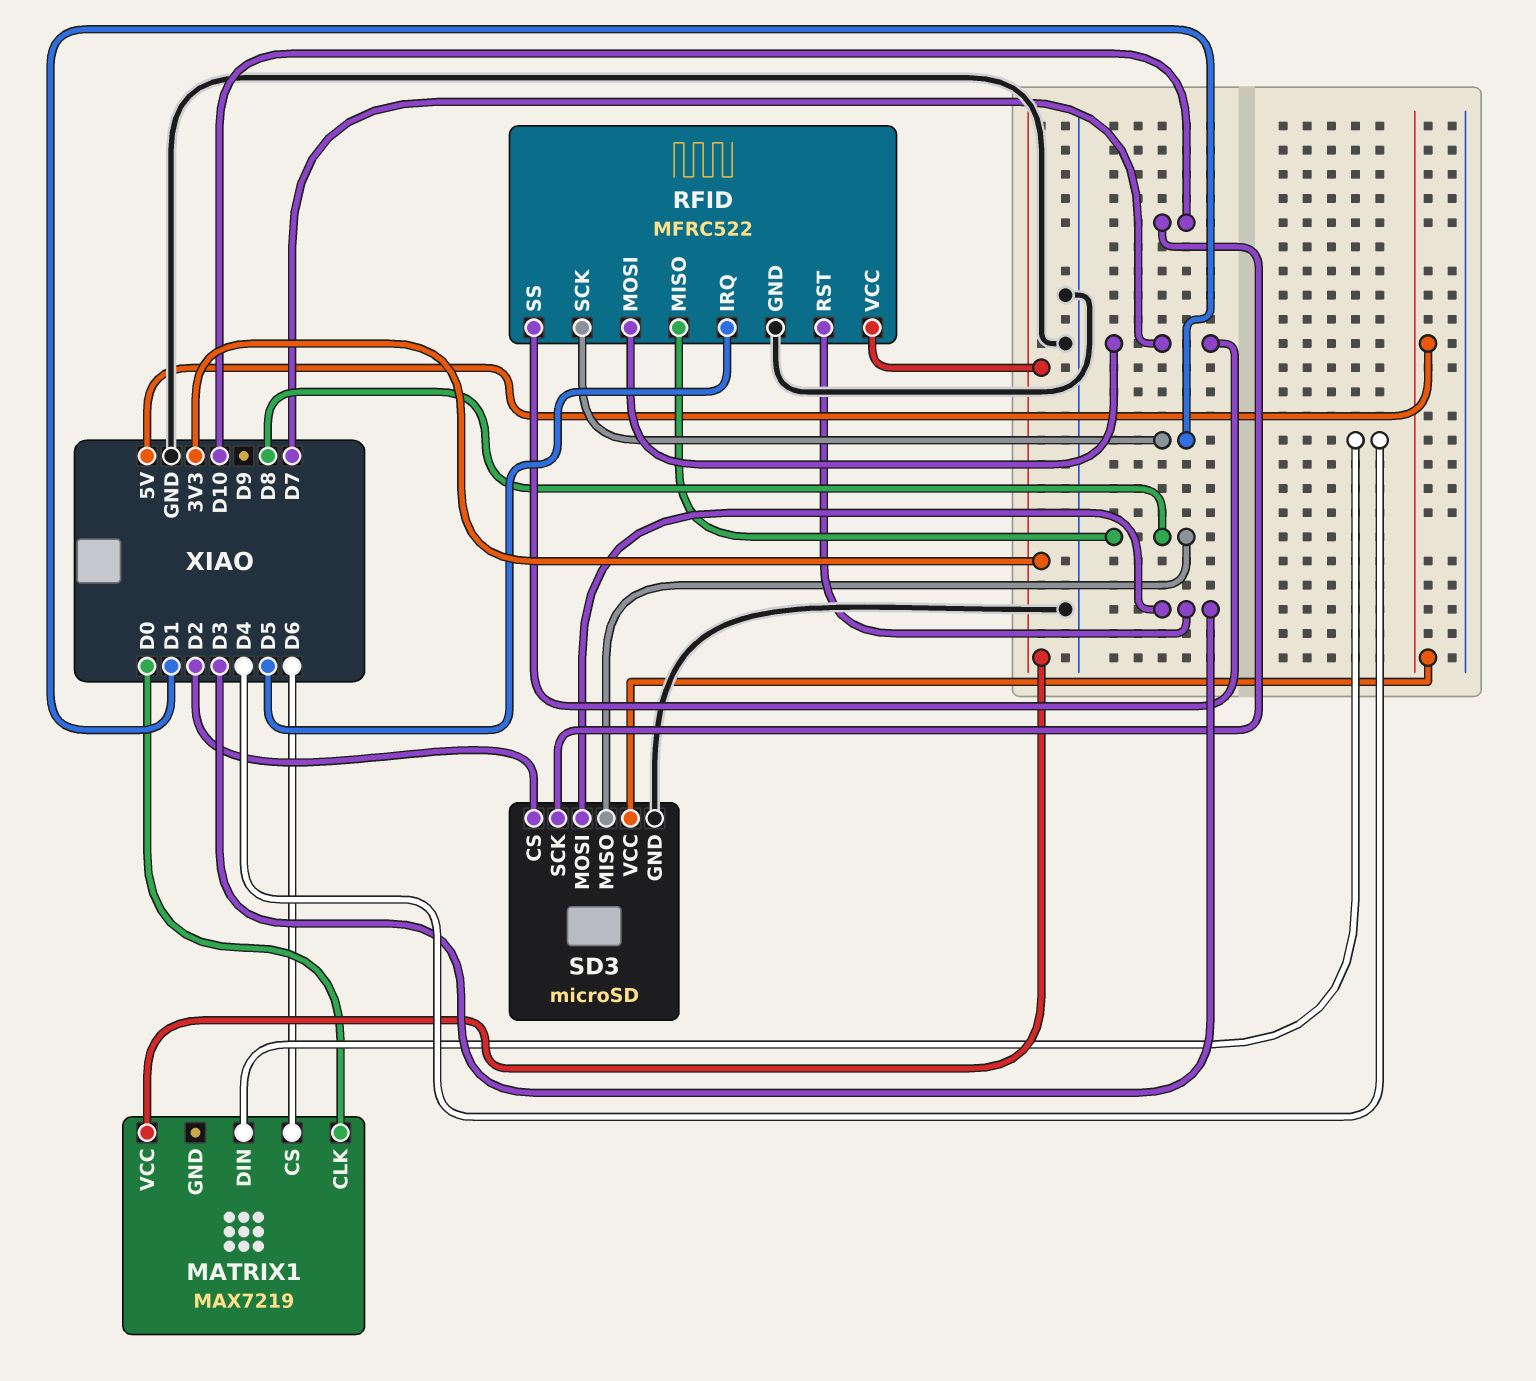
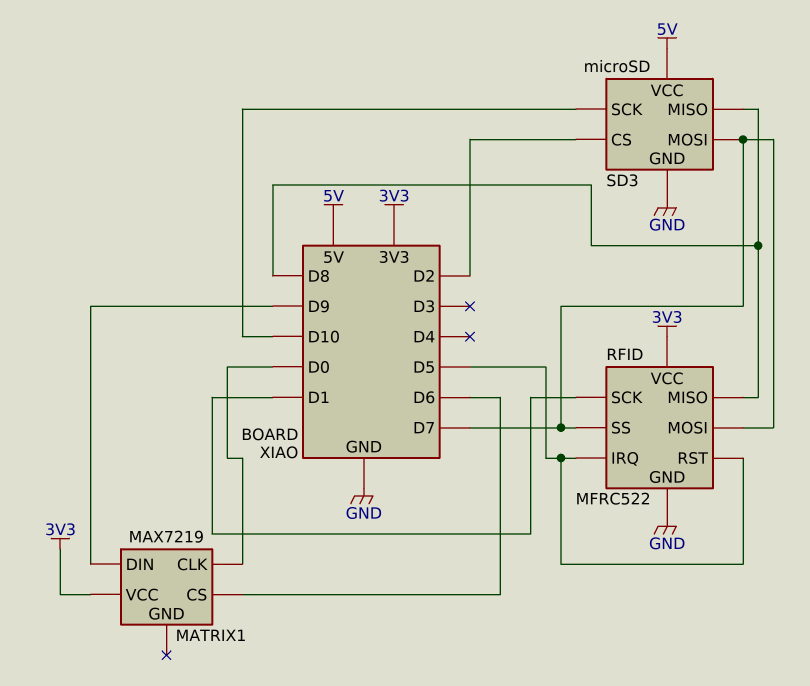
MATRIX1 pin DIN: D4 -> D9
RFID pin RST: D3 -> D5
SD3 pin MOSI: D3 -> D7

